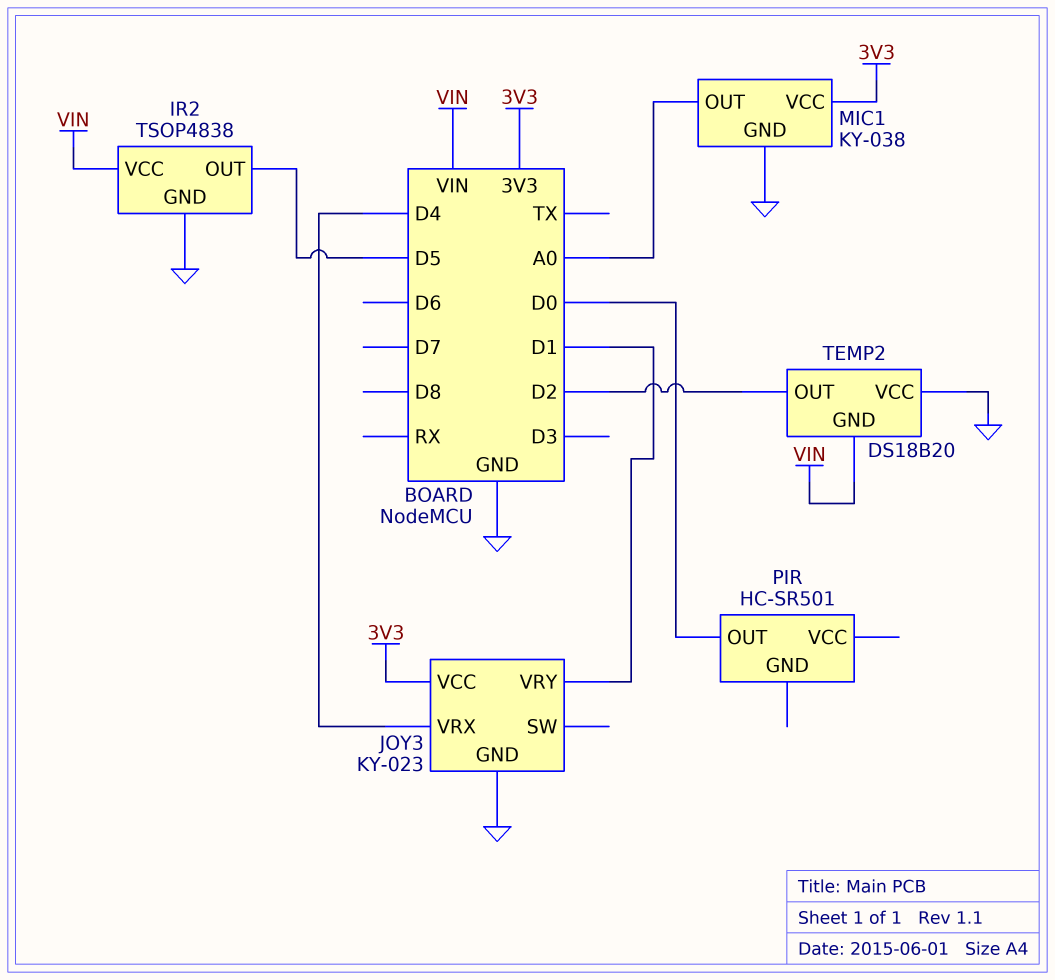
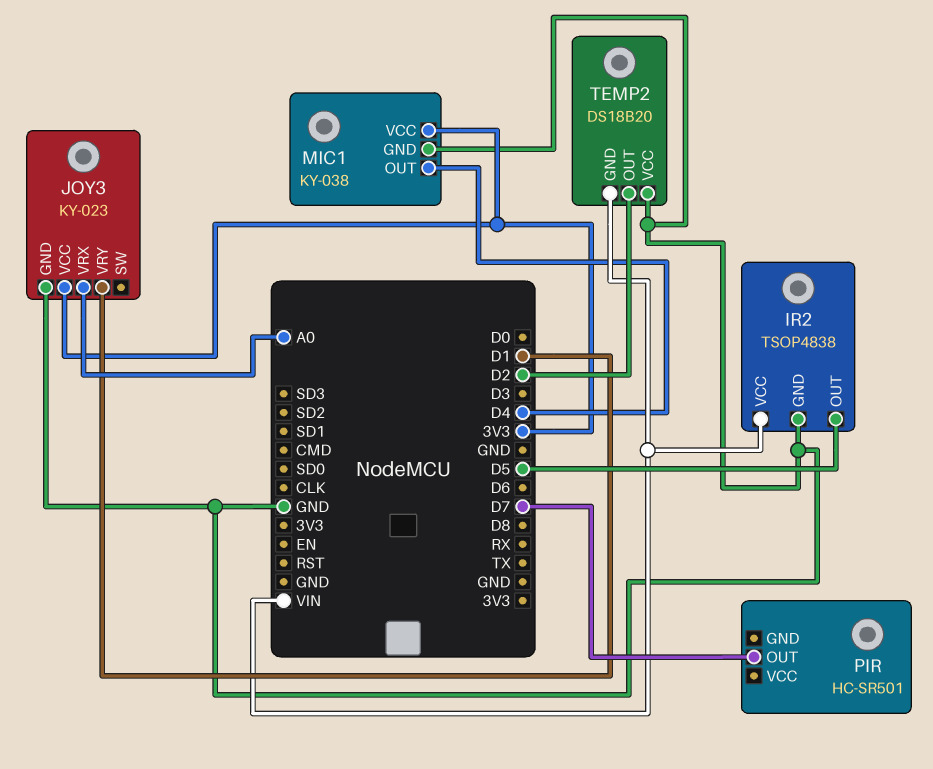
JOY3 pin VRX: D4 -> A0
MIC1 pin OUT: A0 -> D4
PIR pin OUT: D0 -> D7

